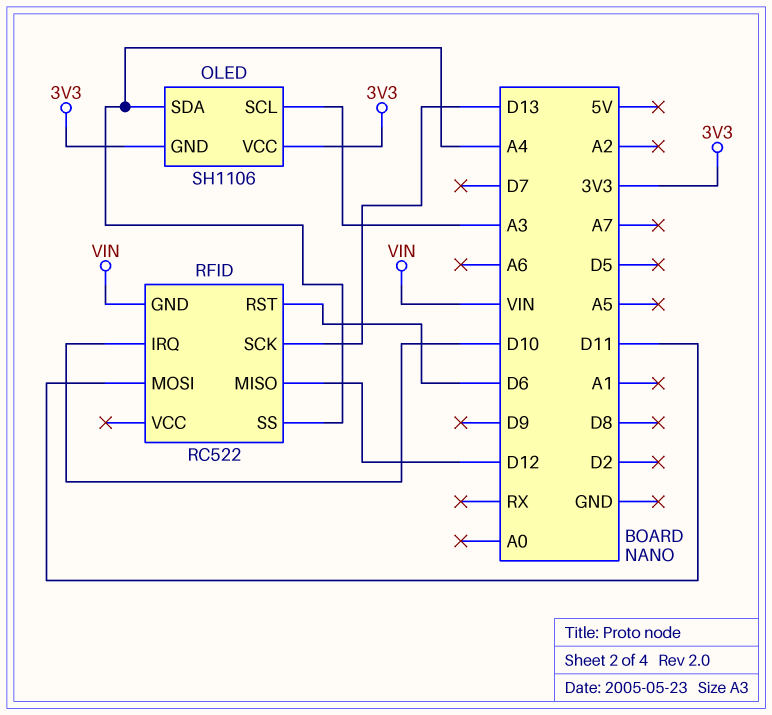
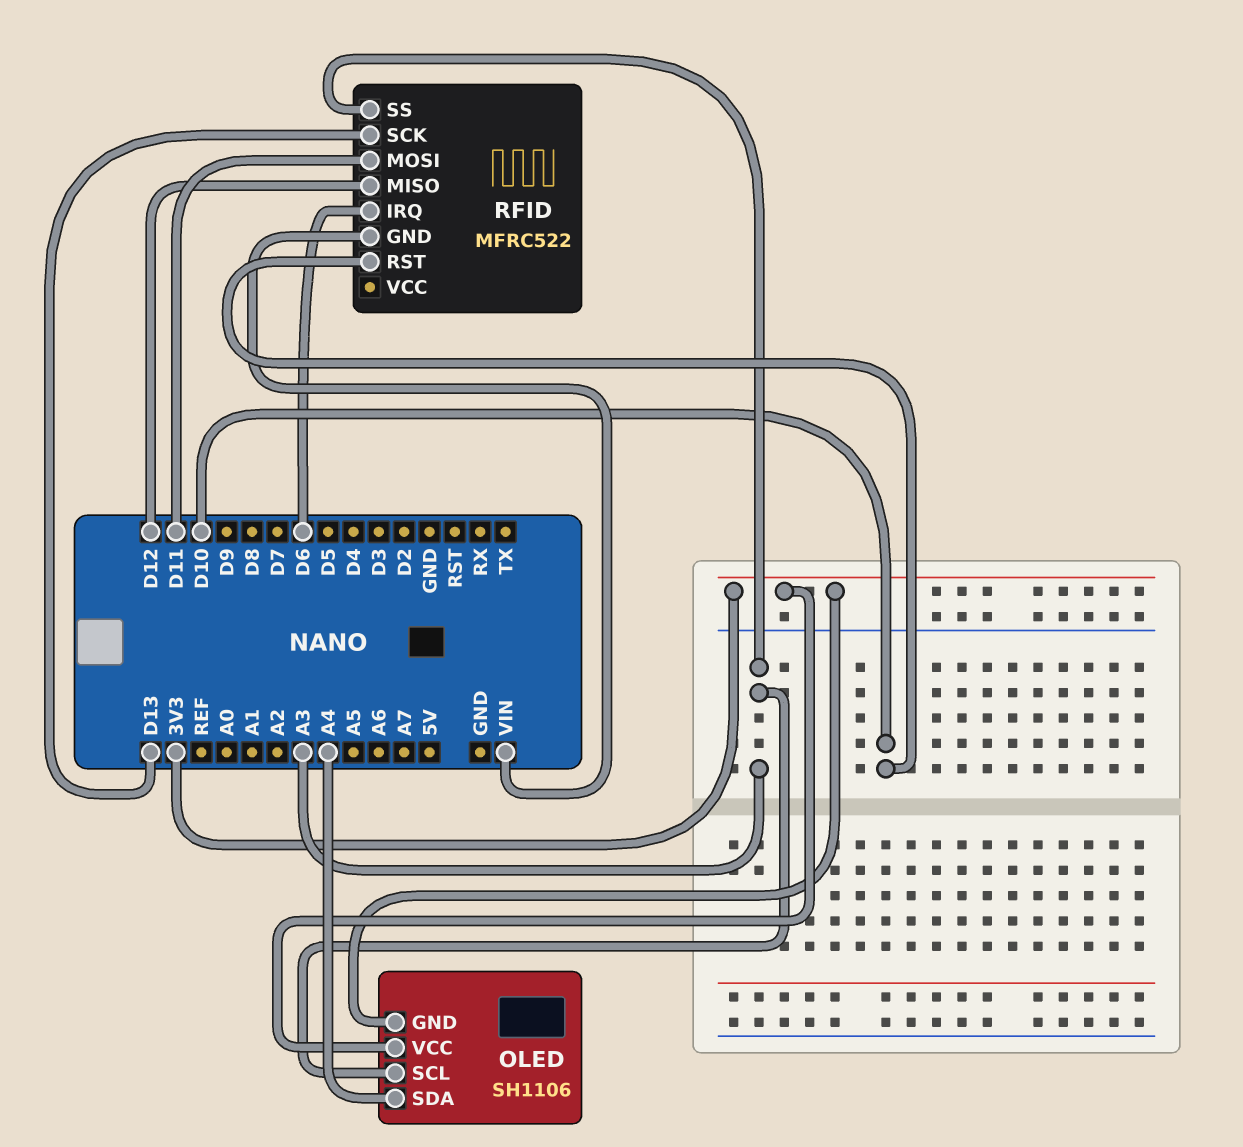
RFID: RC522 -> MFRC522
RFID pin IRQ: D10 -> D6
RFID pin RST: D6 -> D10
RFID pin SS: A4 -> A3

